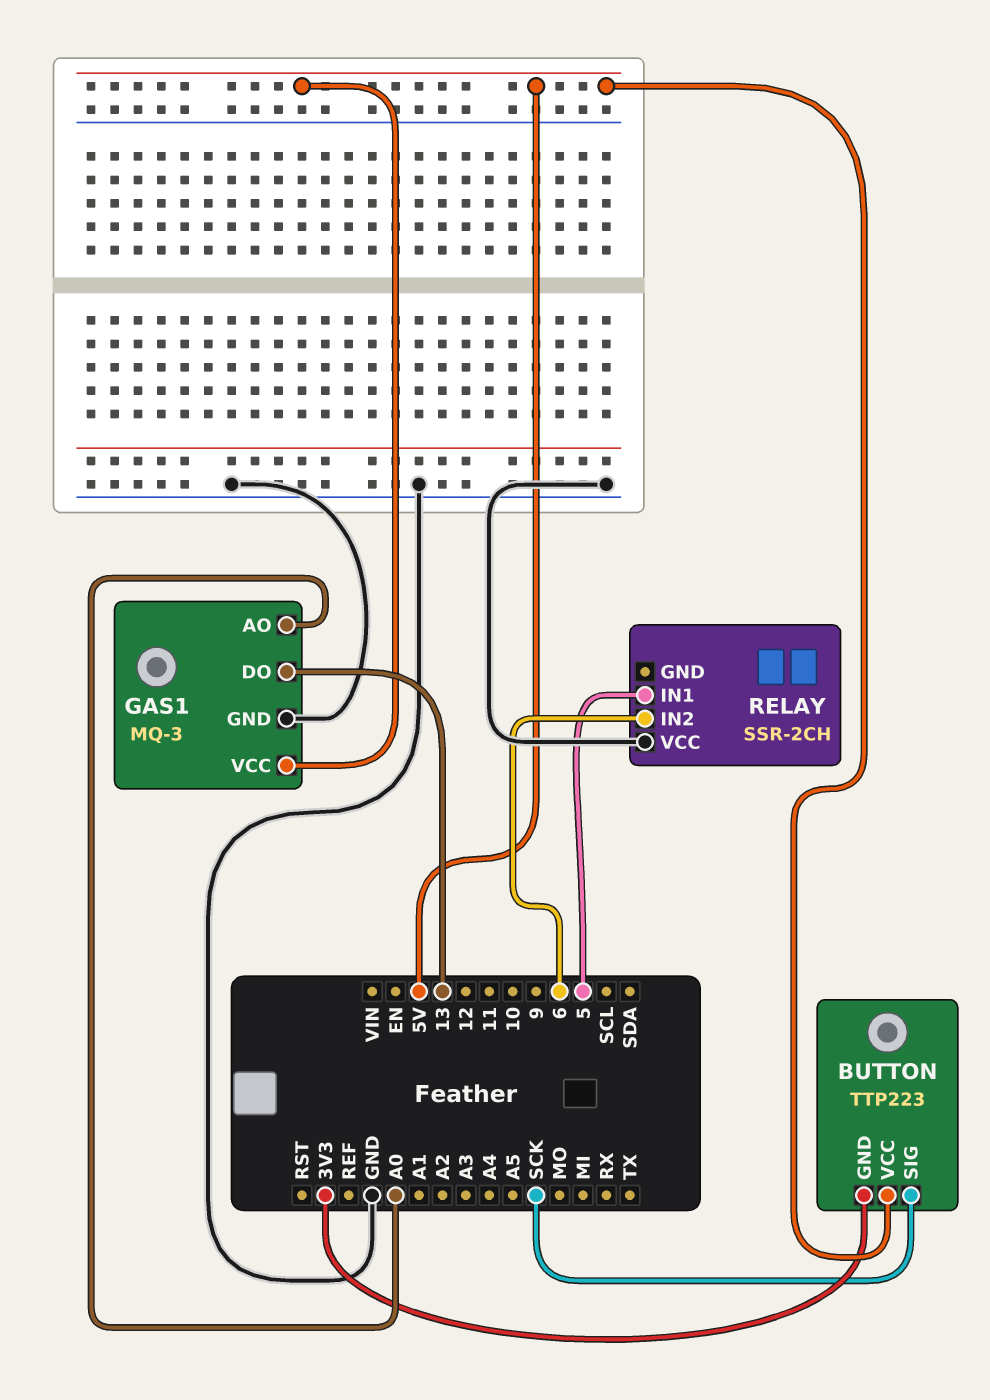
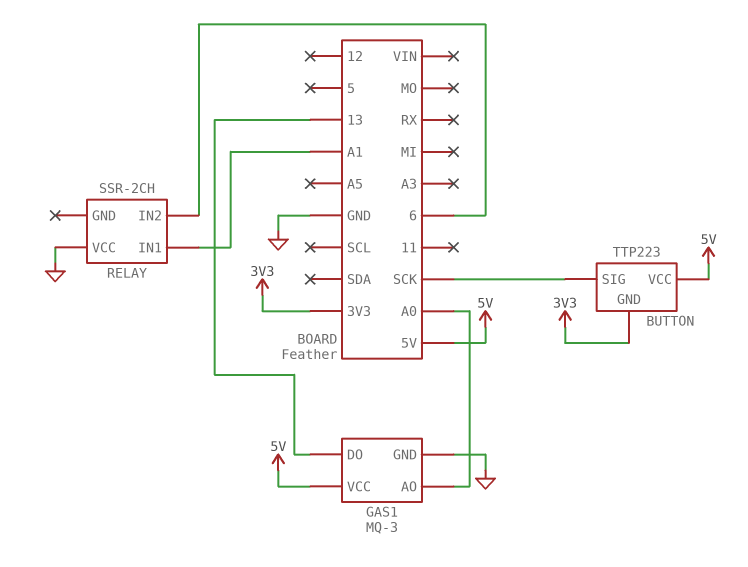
RELAY pin IN1: 5 -> A1

